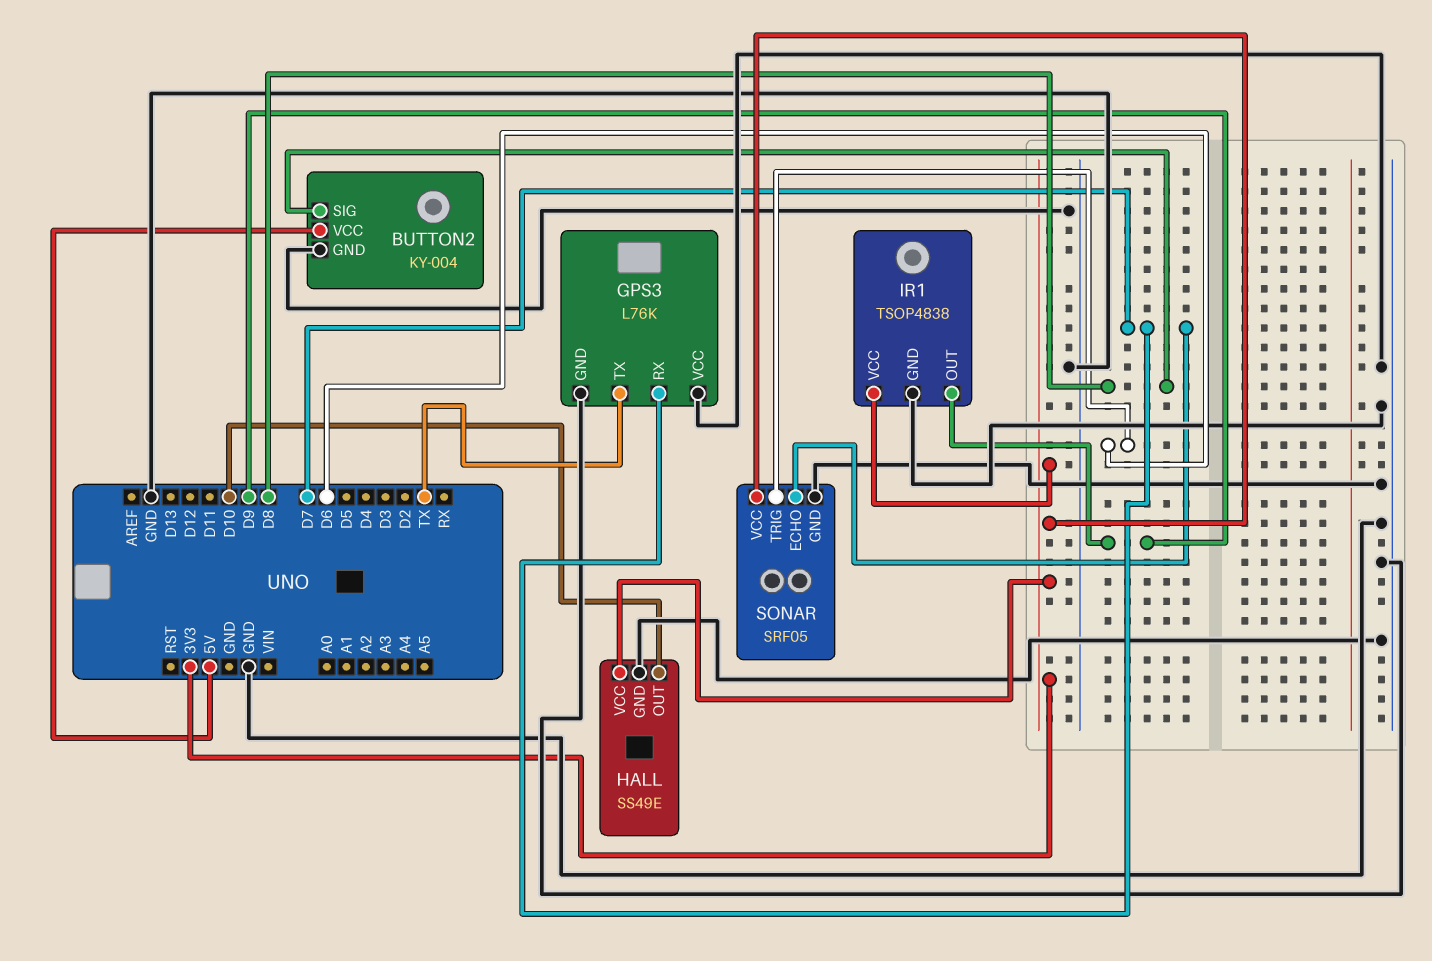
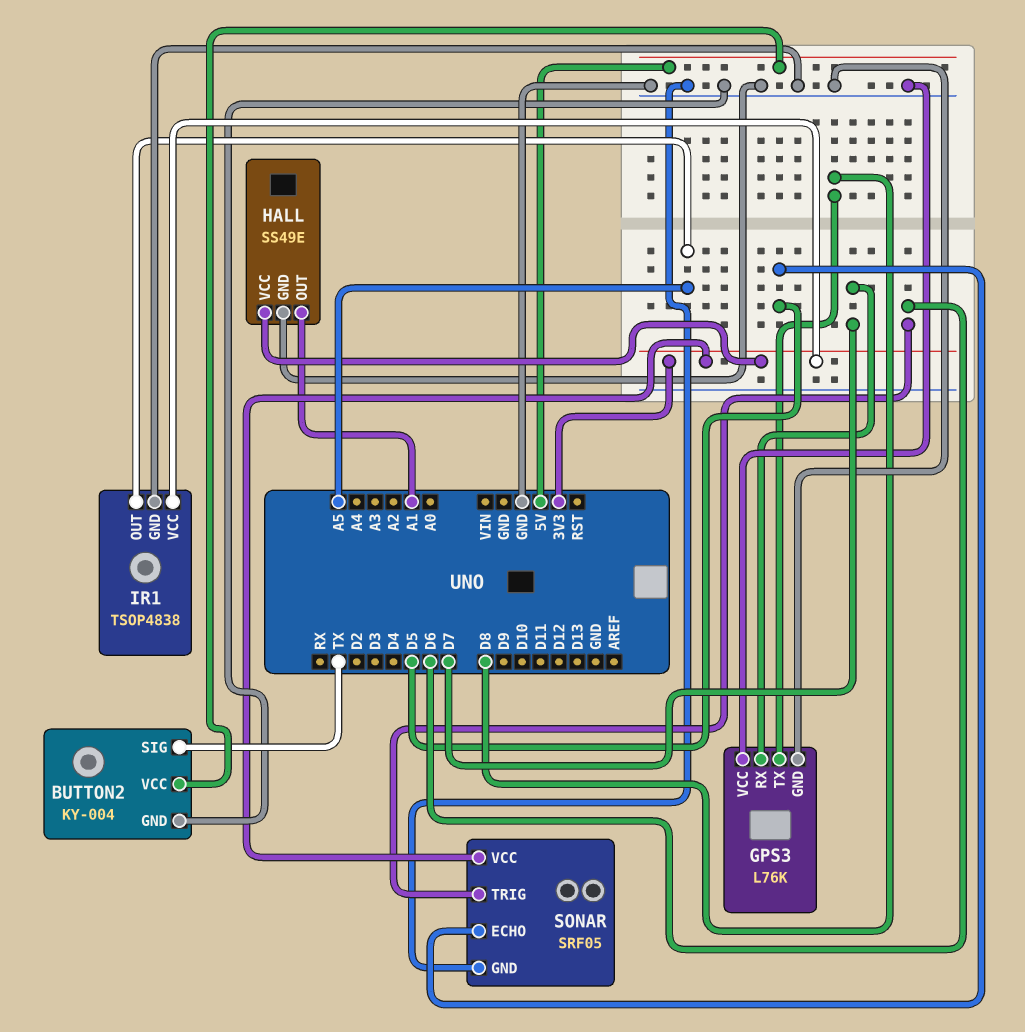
BUTTON2 pin SIG: D8 -> TX
GPS3 pin TX: TX -> D8
HALL pin OUT: D10 -> A1
IR1 pin OUT: D9 -> A5
SONAR pin ECHO: D7 -> D5

